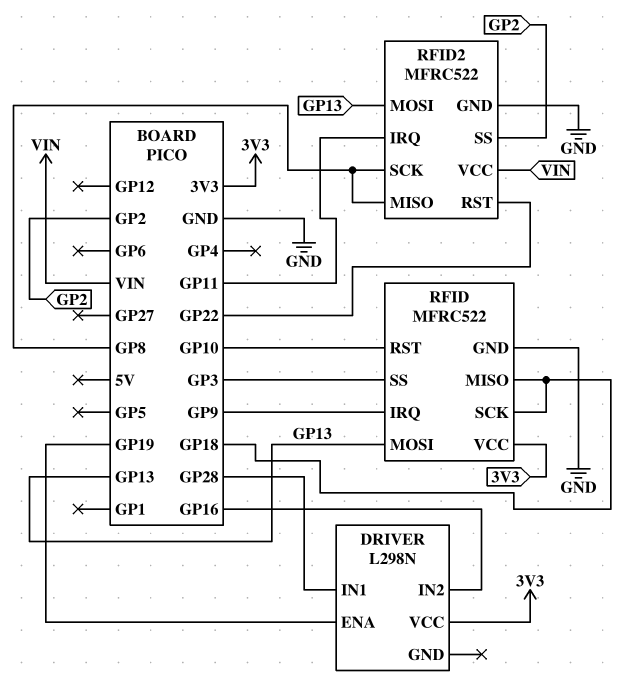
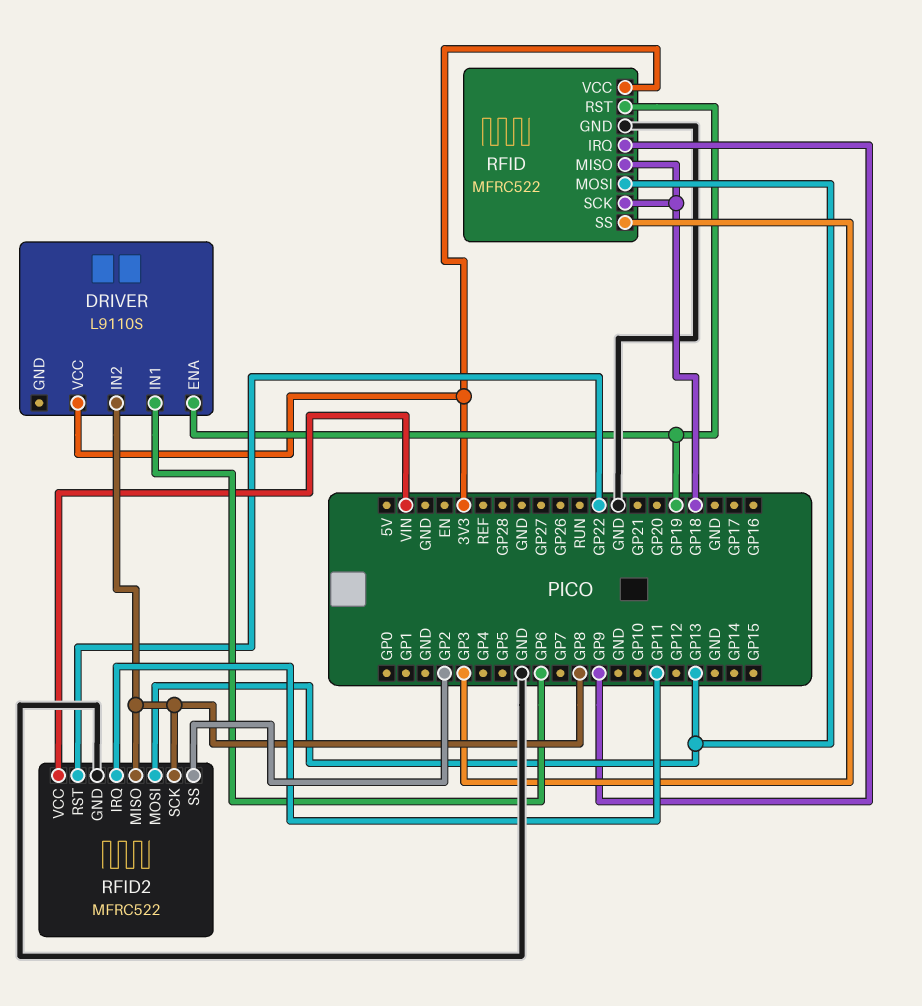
DRIVER: L298N -> L9110S
DRIVER pin IN1: GP28 -> GP6
DRIVER pin IN2: GP16 -> GP8
RFID pin RST: GP10 -> GP19

